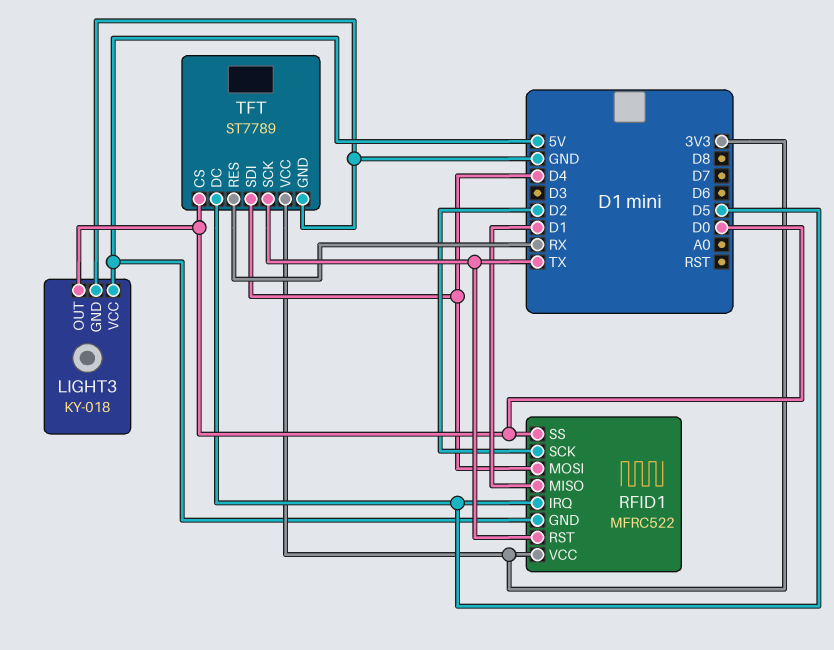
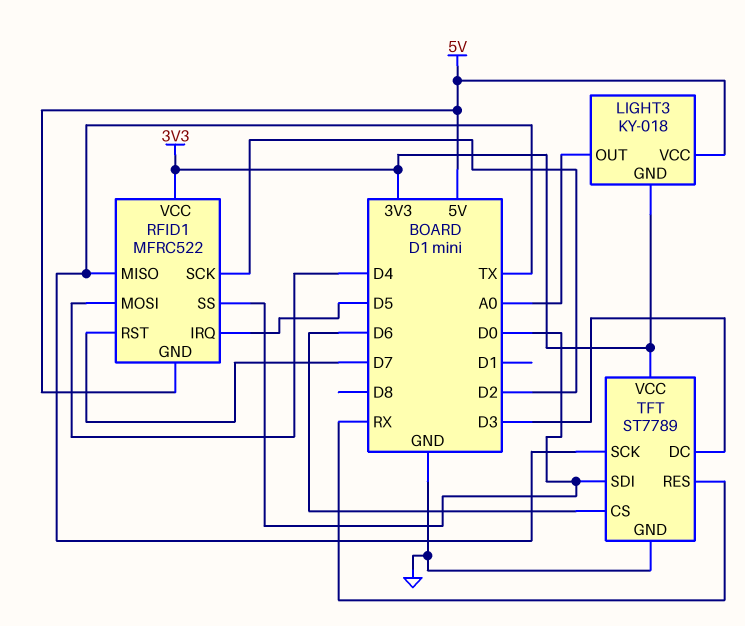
LIGHT3 pin GND: GND -> 3V3
LIGHT3 pin OUT: D0 -> A0
RFID1 pin MISO: D1 -> TX
RFID1 pin RST: TX -> D7
TFT pin CS: D0 -> D6
TFT pin DC: D5 -> D3
TFT pin SDI: D4 -> D0

